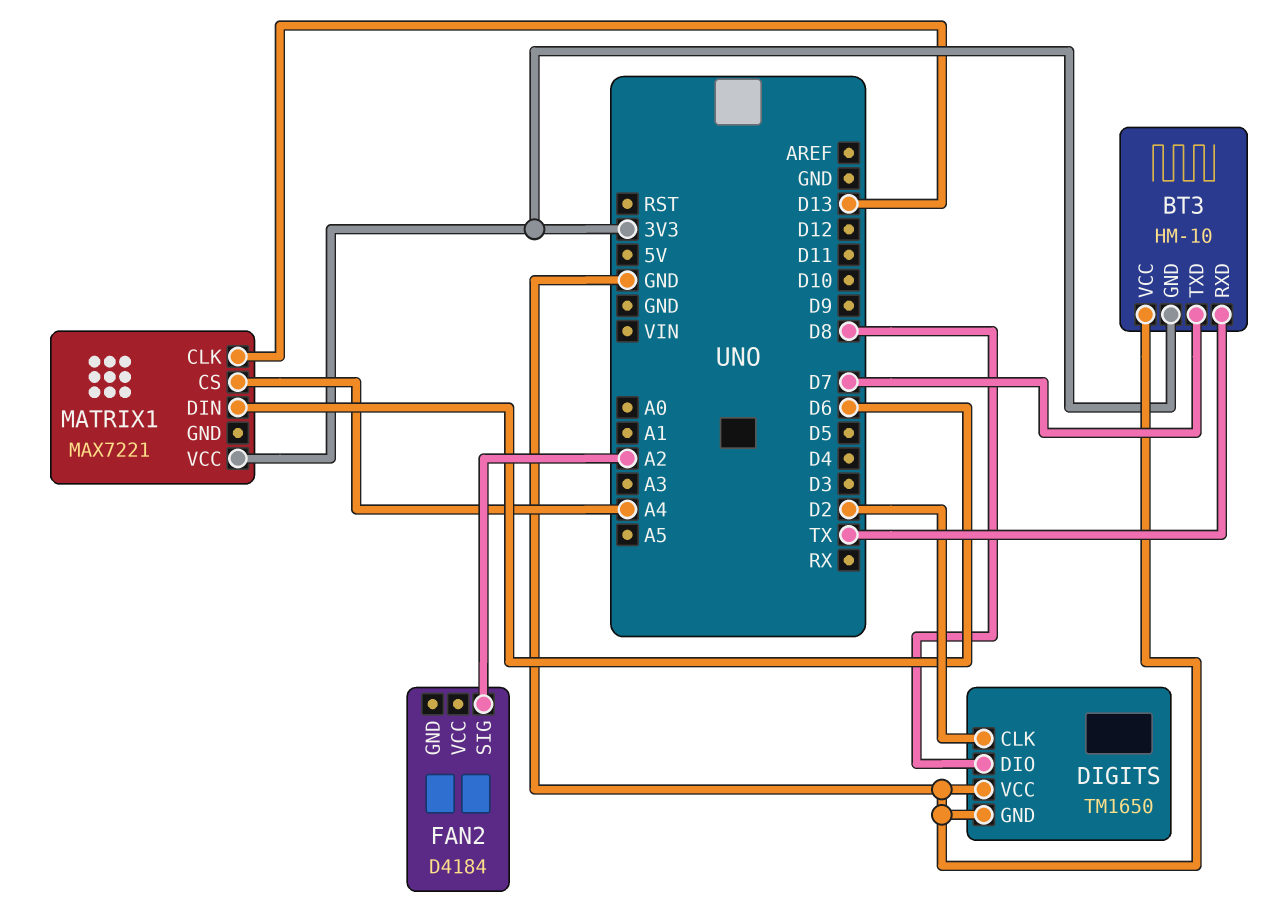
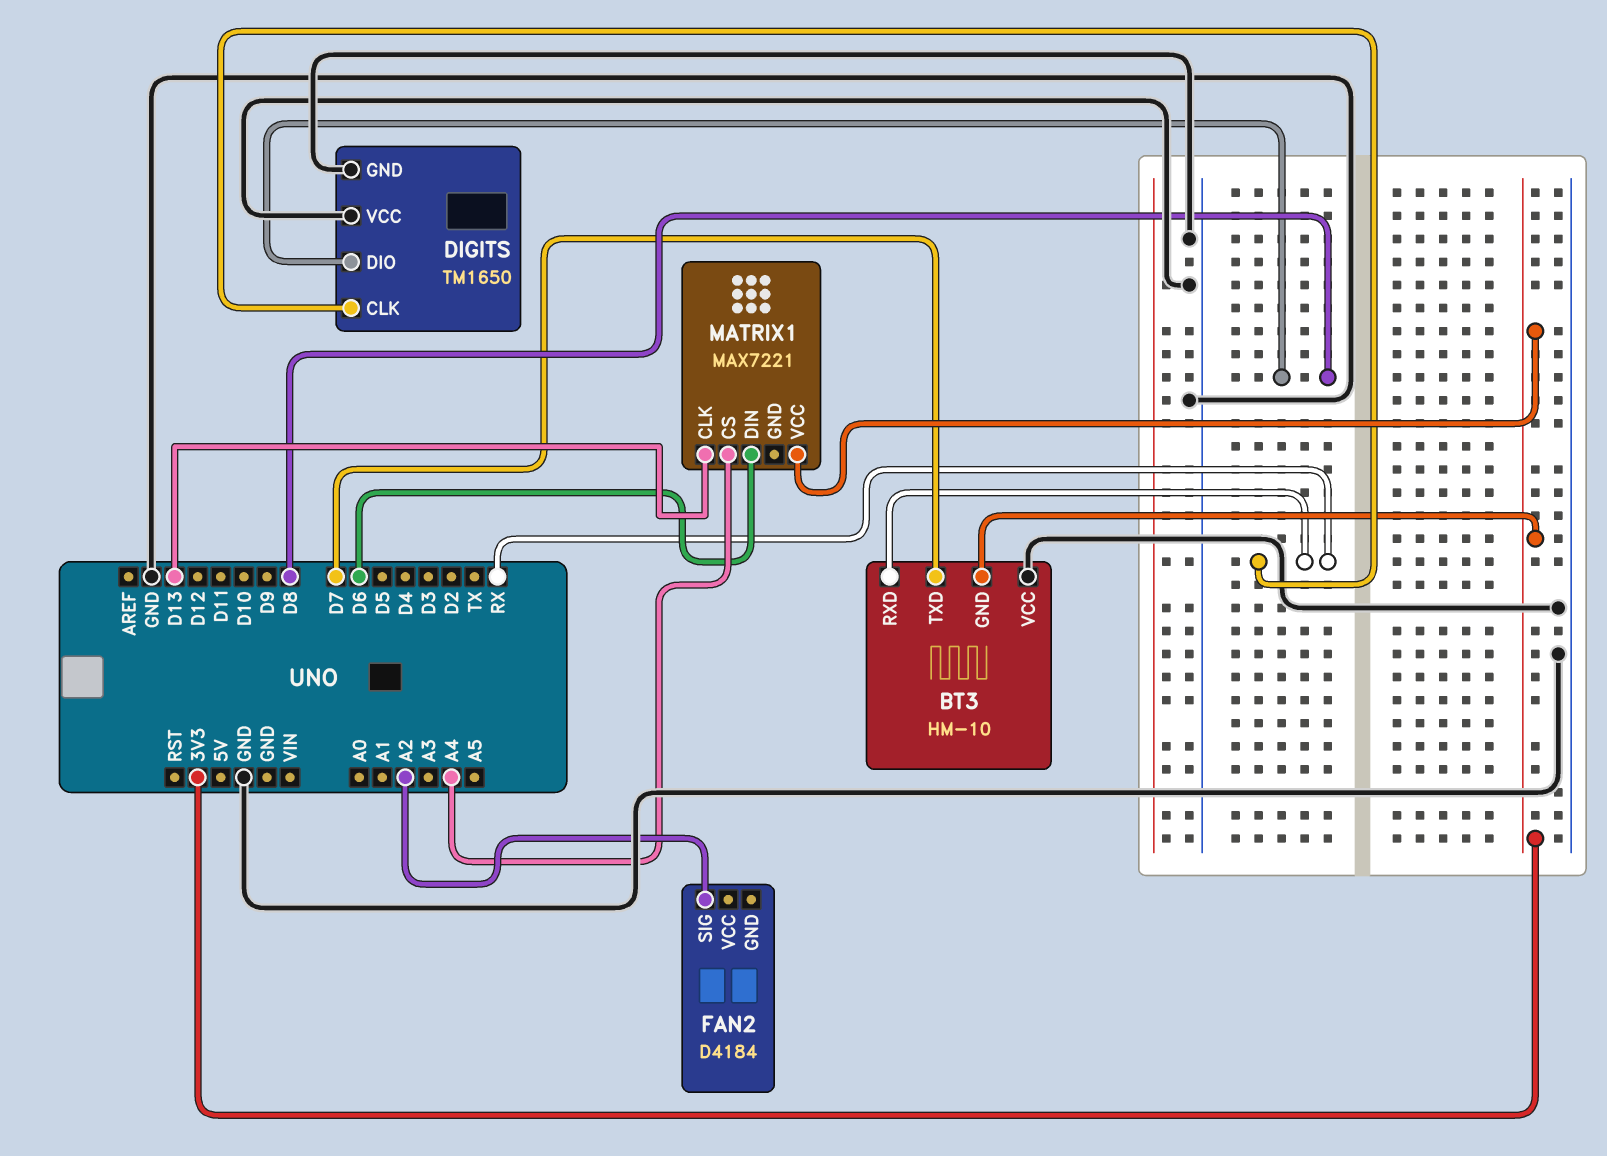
BT3 pin RXD: TX -> RX
DIGITS pin CLK: D2 -> RX

